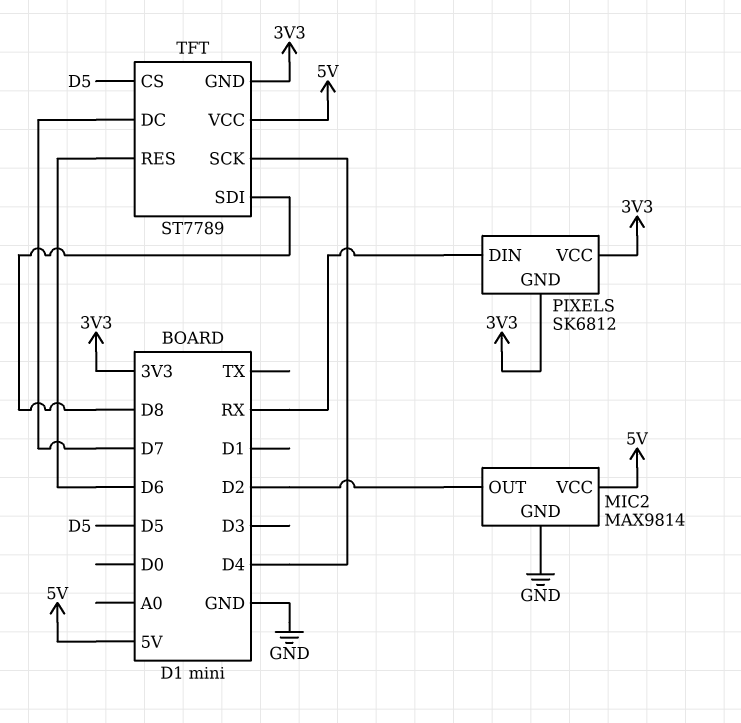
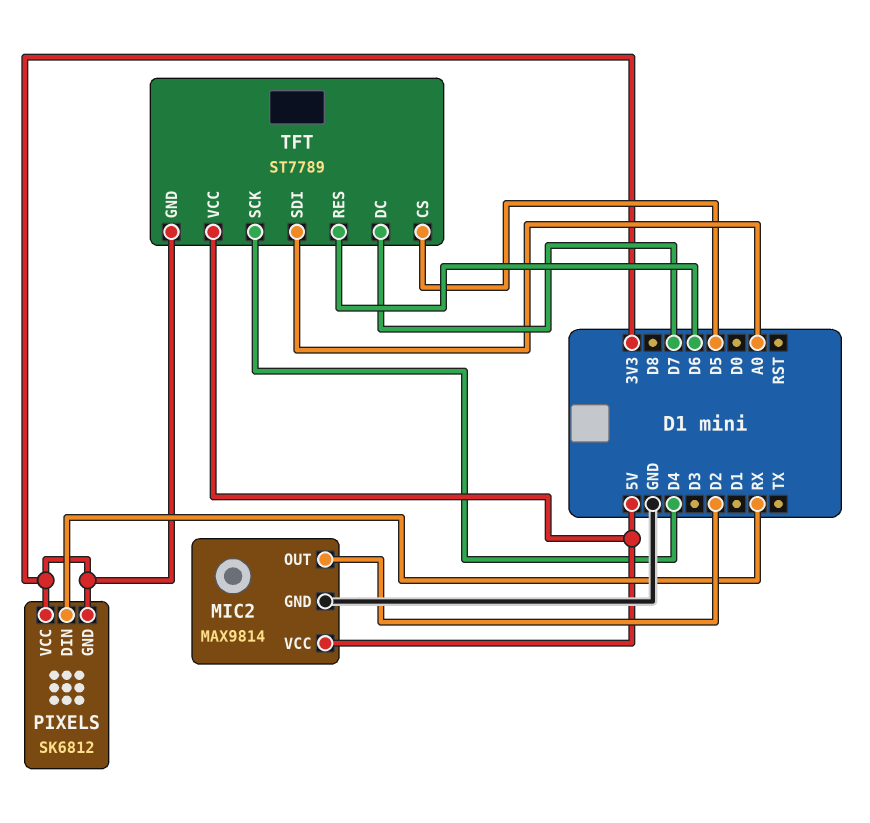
TFT pin SDI: D8 -> A0

